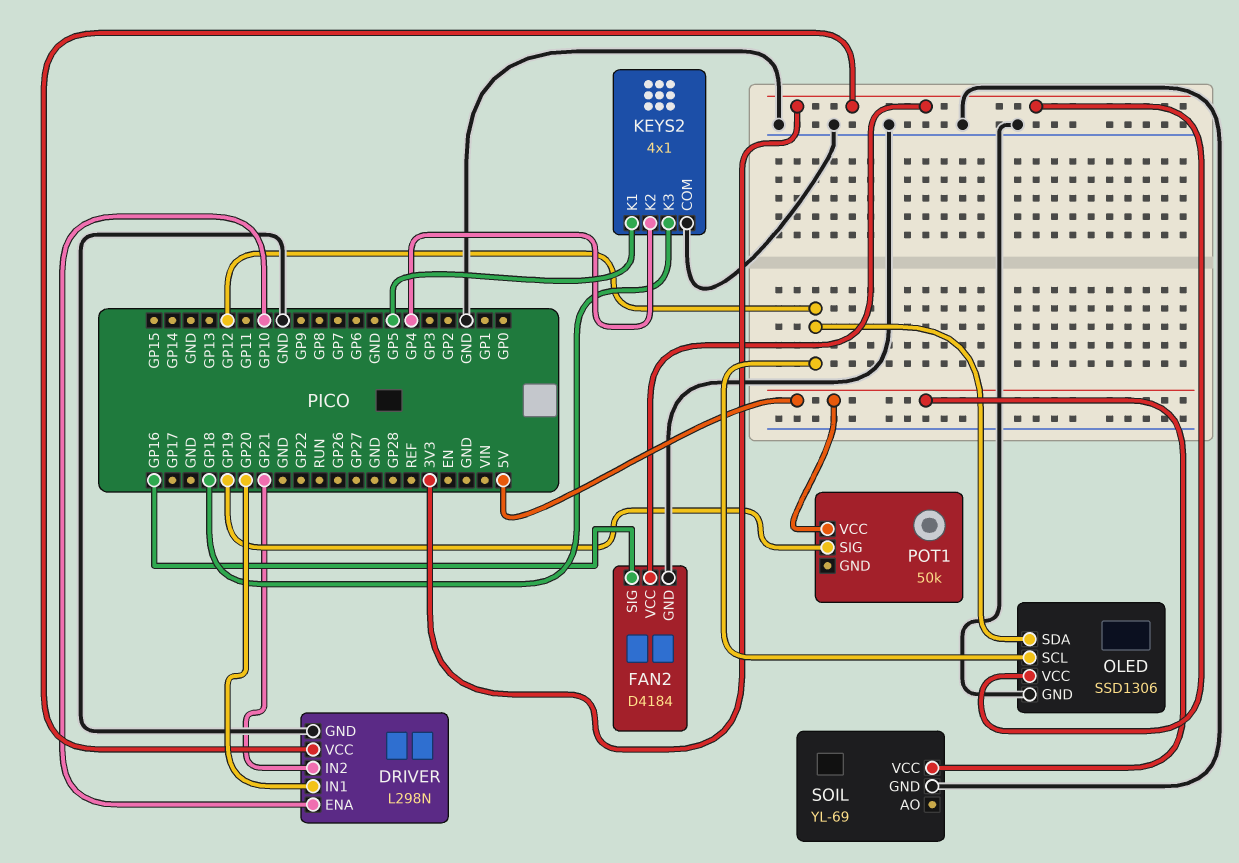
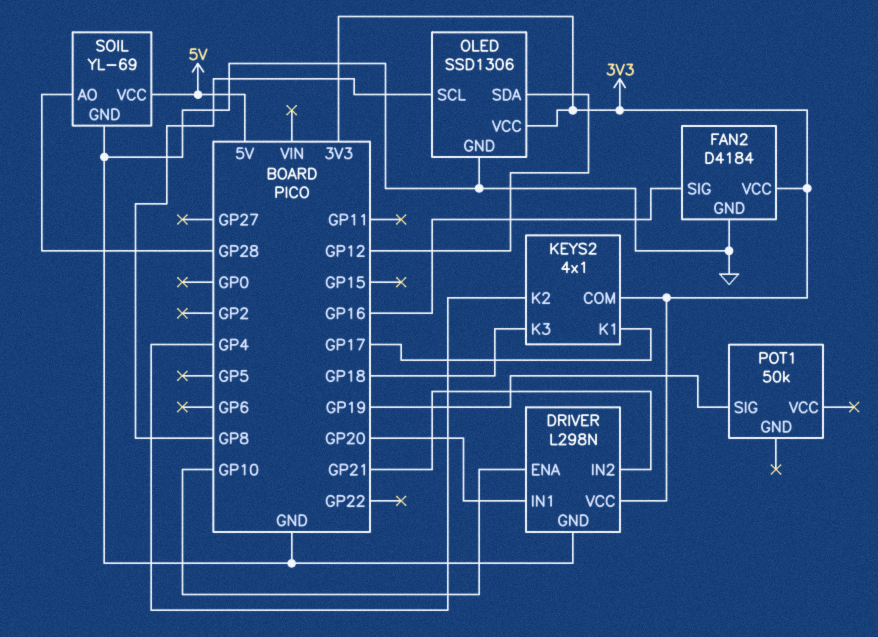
KEYS2 pin COM: GND -> 3V3
KEYS2 pin K1: GP5 -> GP17
OLED pin SCL: GP12 -> GP8
POT1 pin VCC: 5V -> none
SOIL pin AO: none -> GP28

